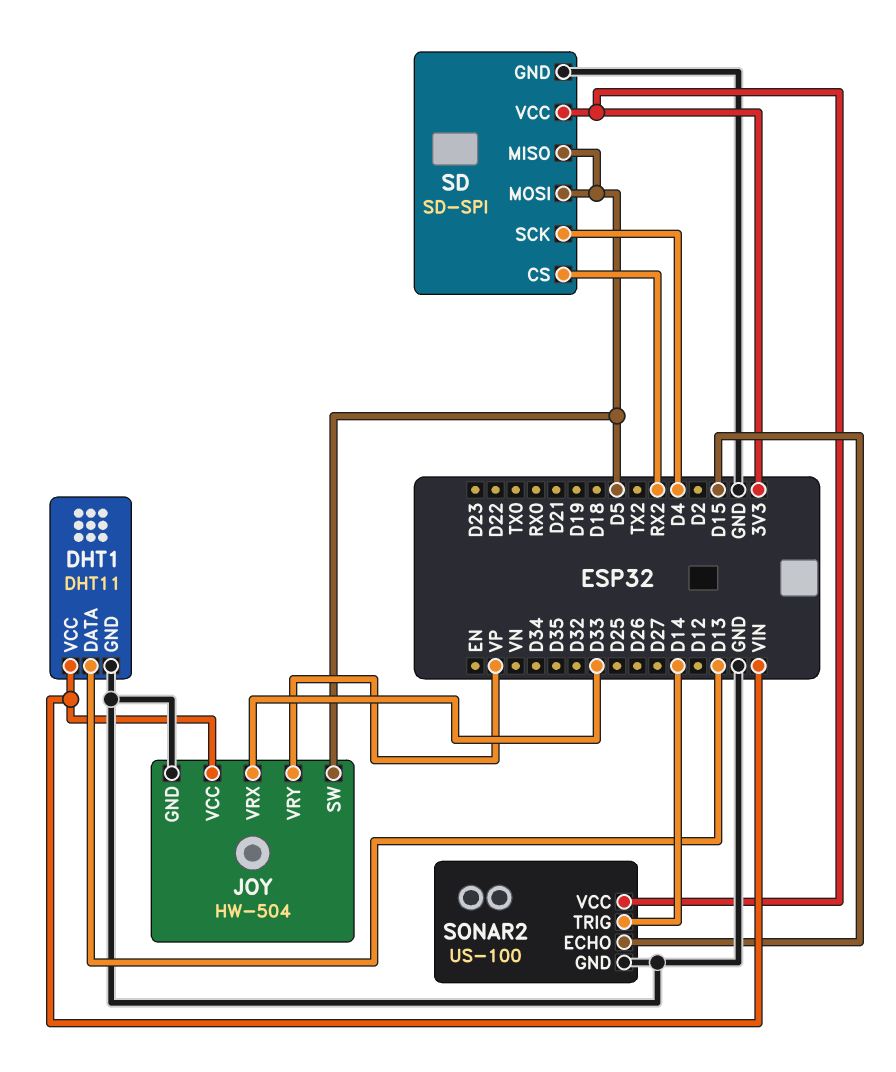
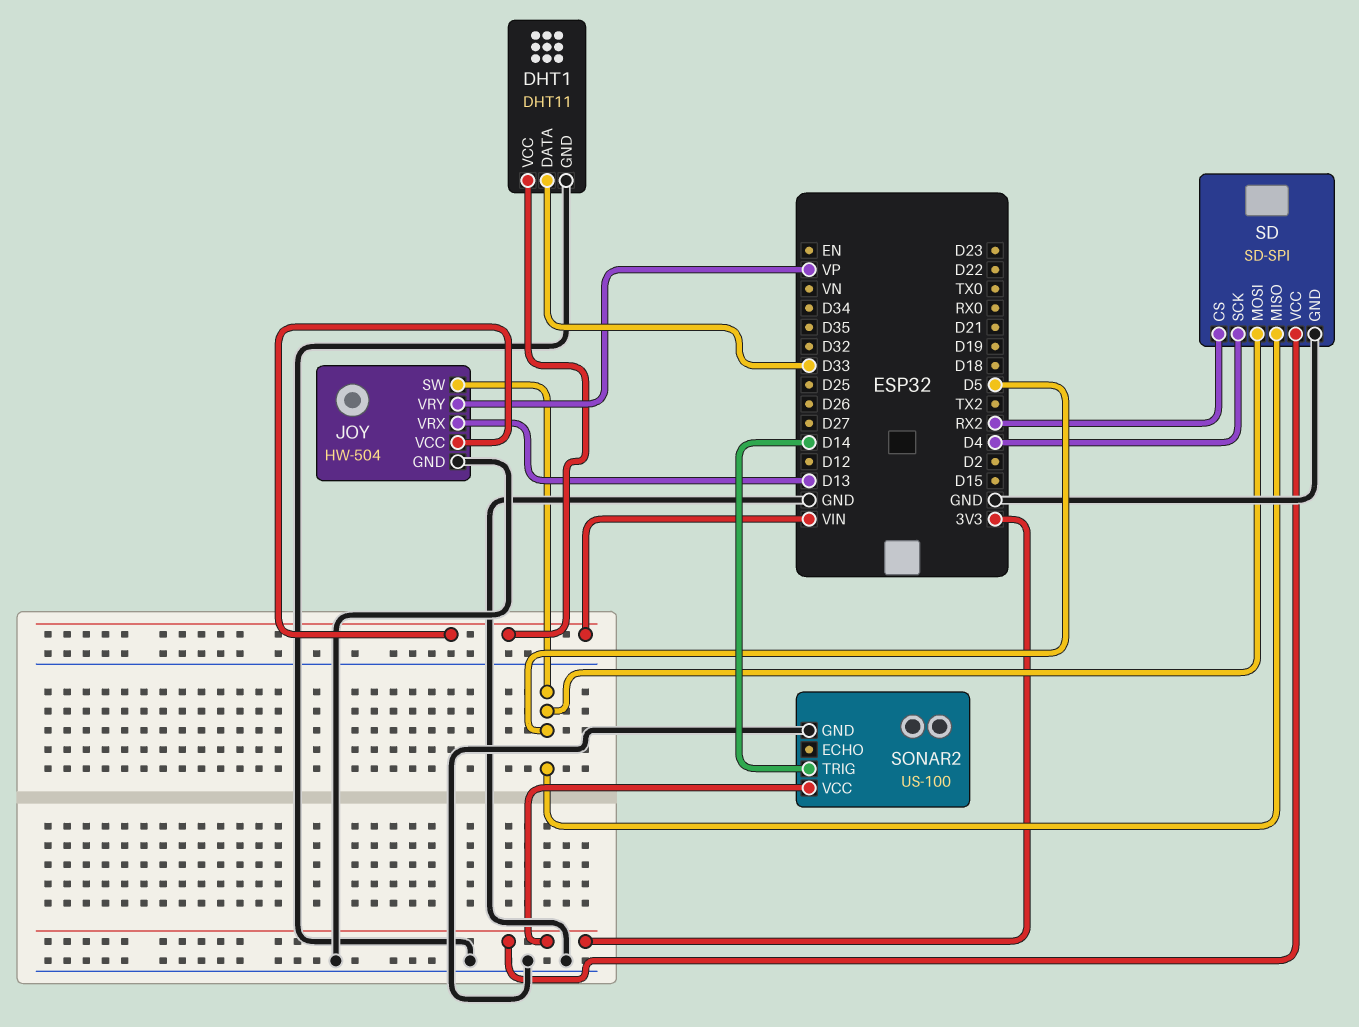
DHT1 pin DATA: D13 -> D33
JOY pin VRX: D33 -> D13
SONAR2 pin ECHO: D15 -> none

